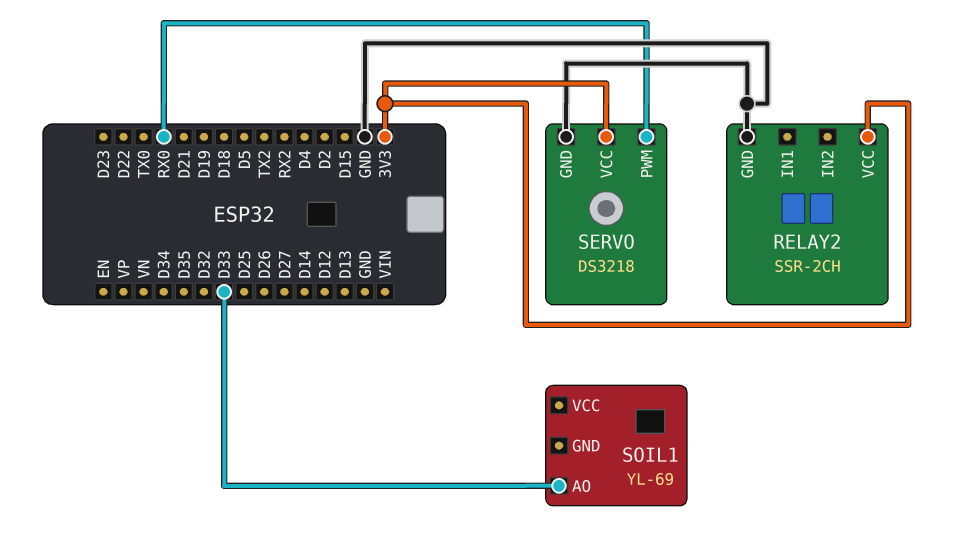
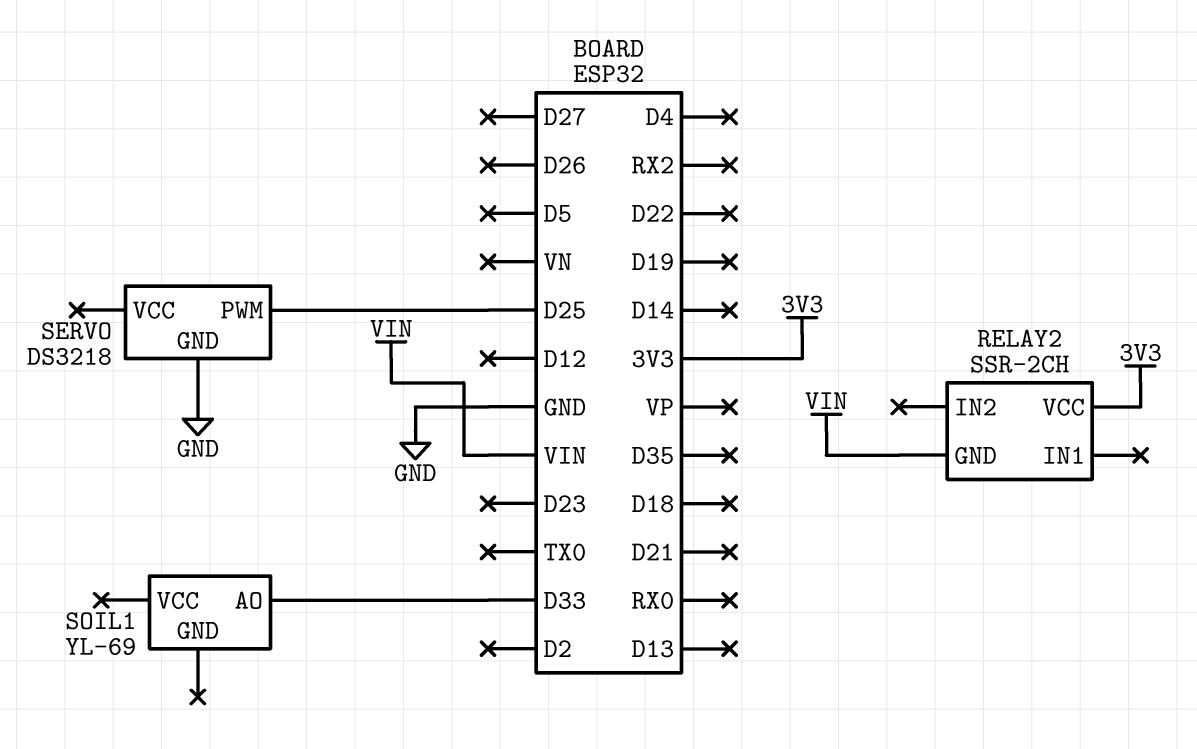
RELAY2 pin GND: GND -> VIN
SERVO pin PWM: RX0 -> D25
SERVO pin VCC: 3V3 -> none

